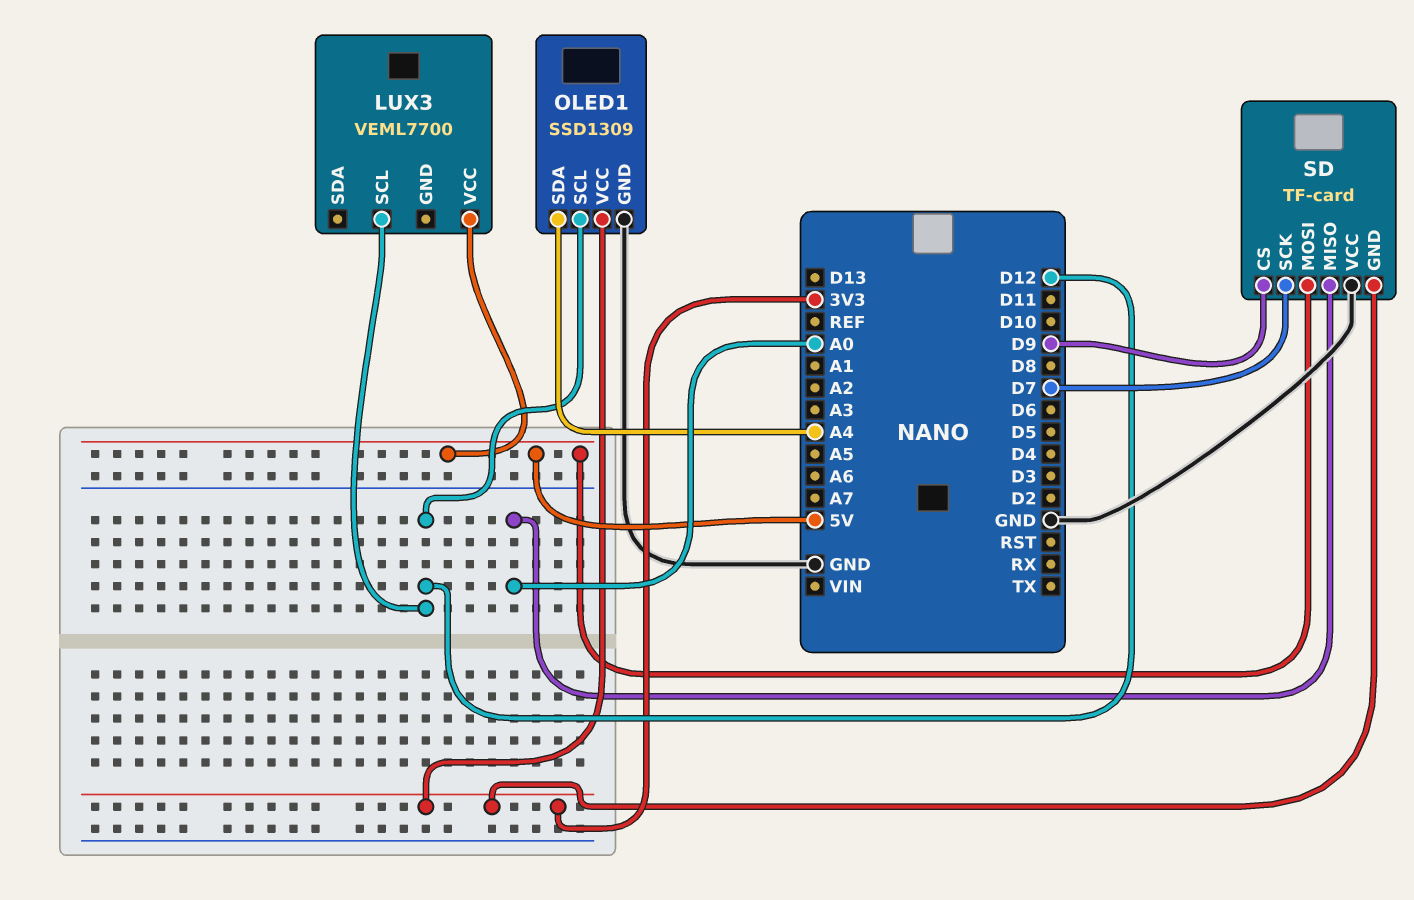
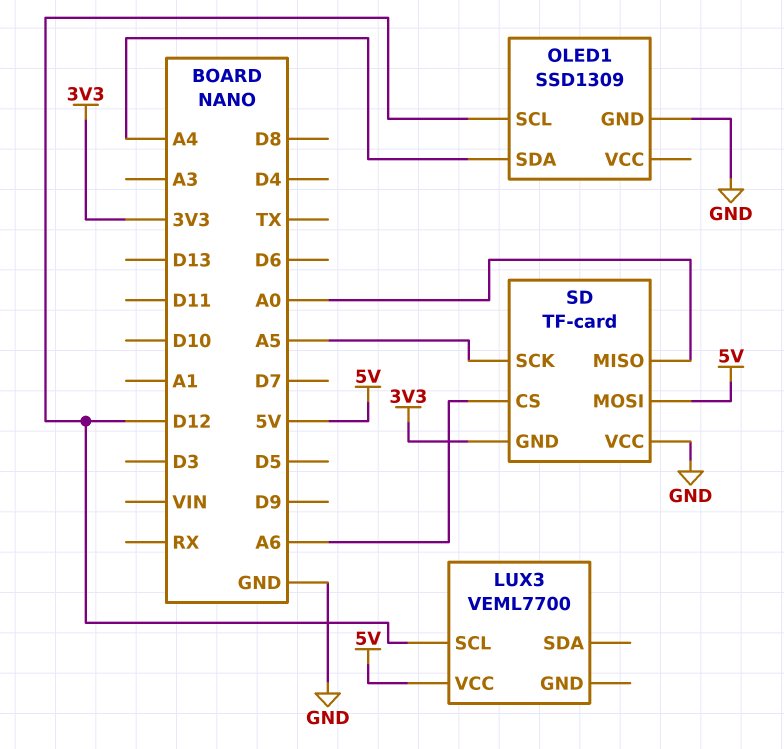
OLED1 pin VCC: 3V3 -> none
SD pin CS: D9 -> A6
SD pin SCK: D7 -> A5

